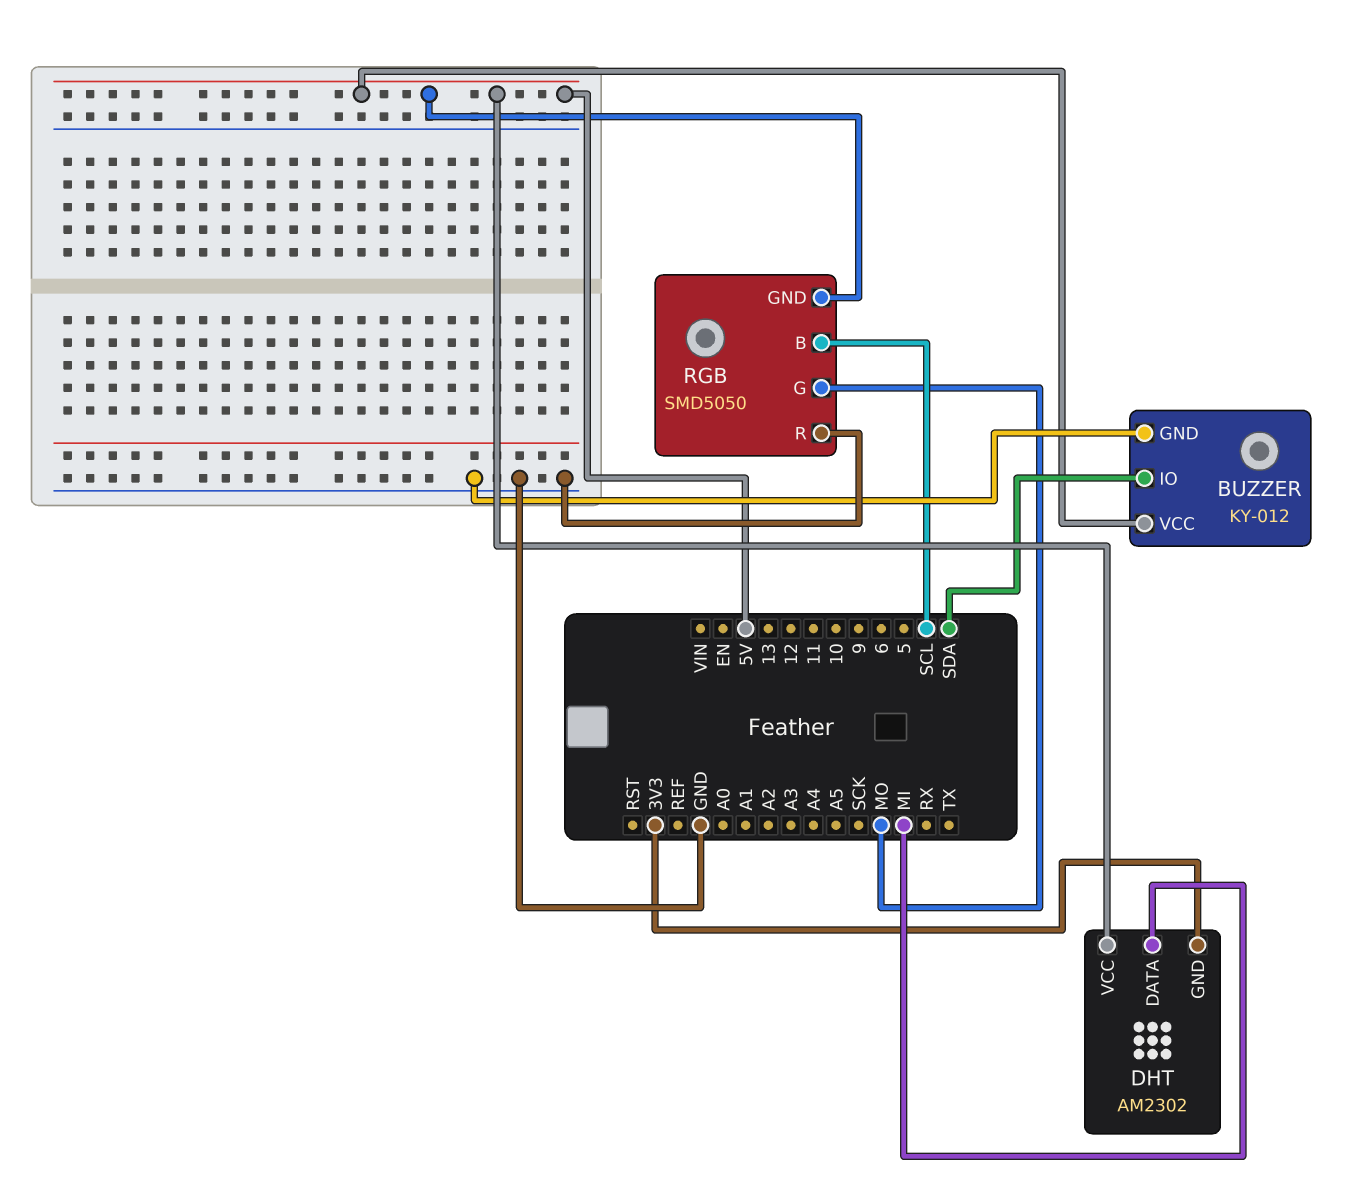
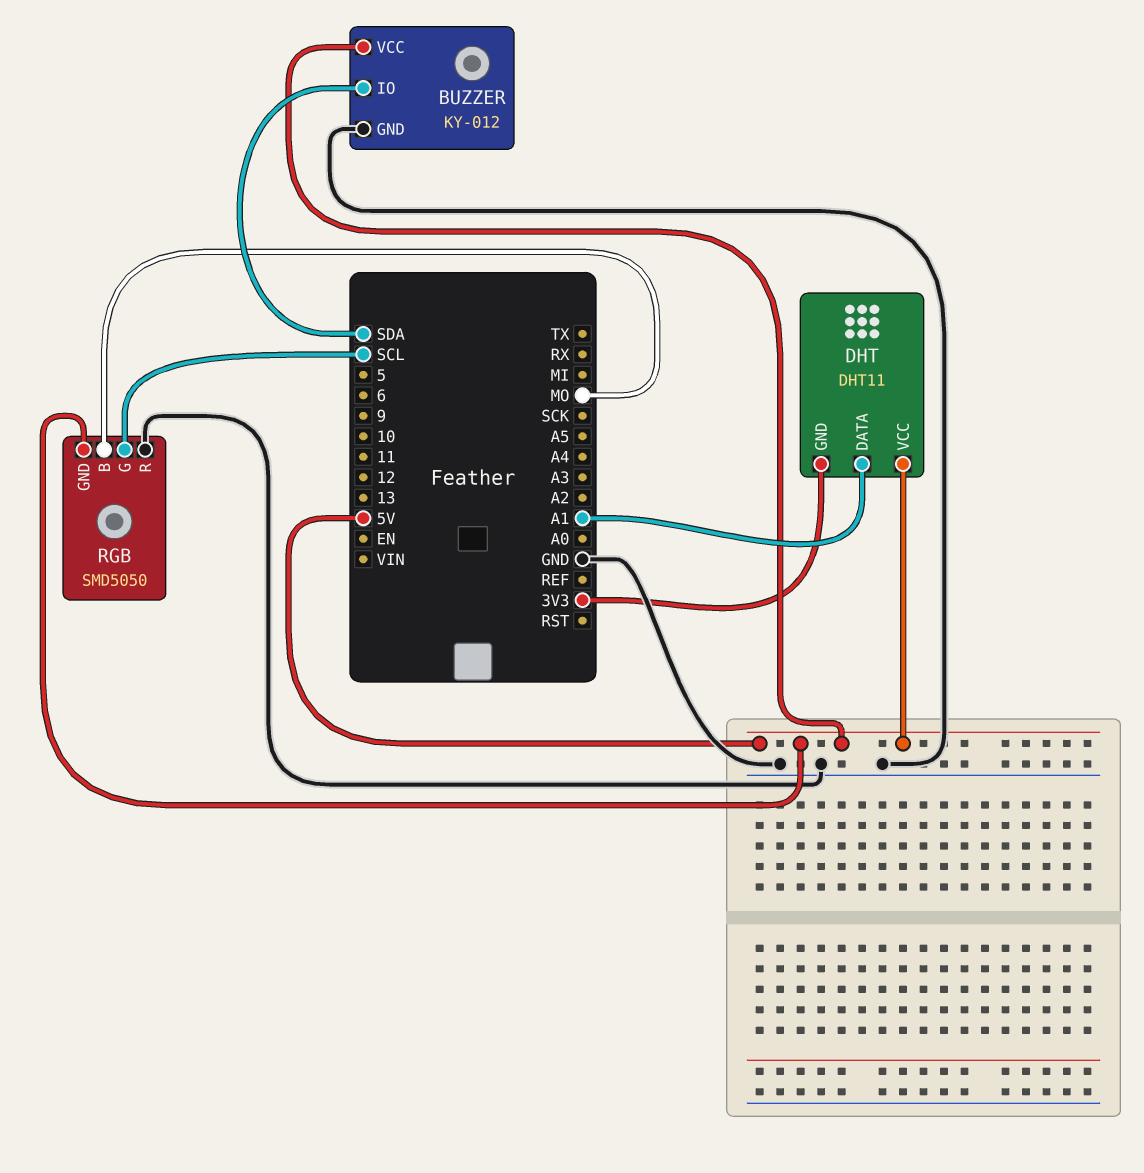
DHT: AM2302 -> DHT11
DHT pin DATA: MI -> A1
RGB pin B: SCL -> MO
RGB pin G: MO -> SCL

